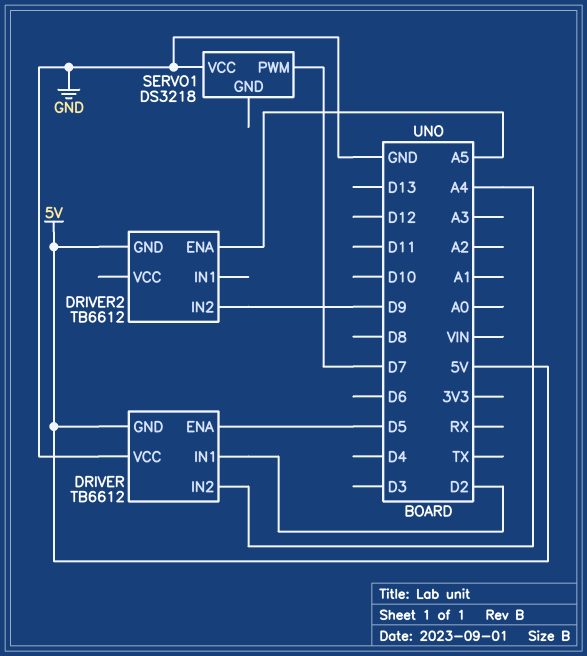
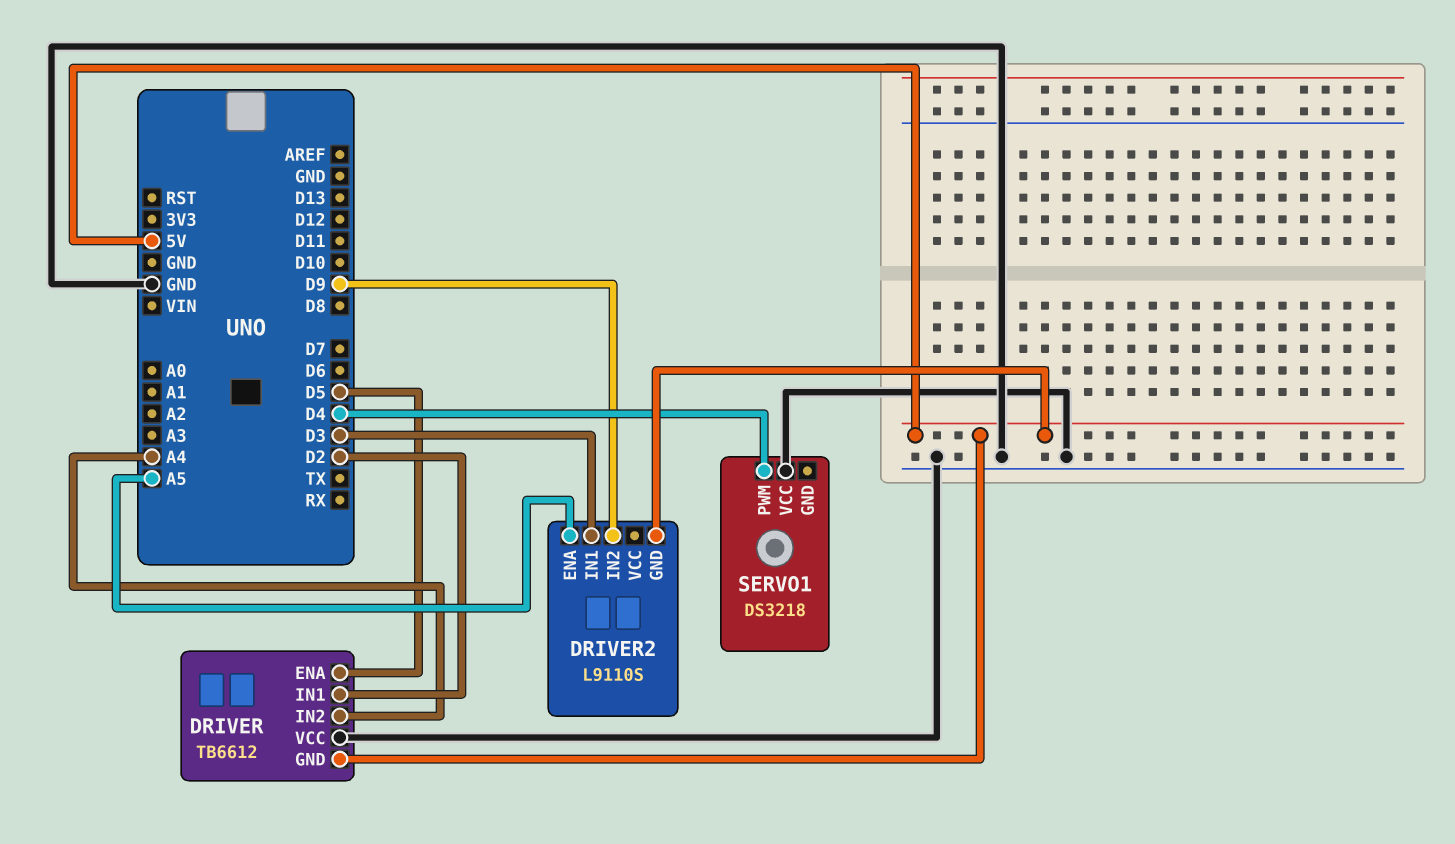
DRIVER2: TB6612 -> L9110S
DRIVER2 pin IN1: none -> D3
SERVO1 pin PWM: D7 -> D4

